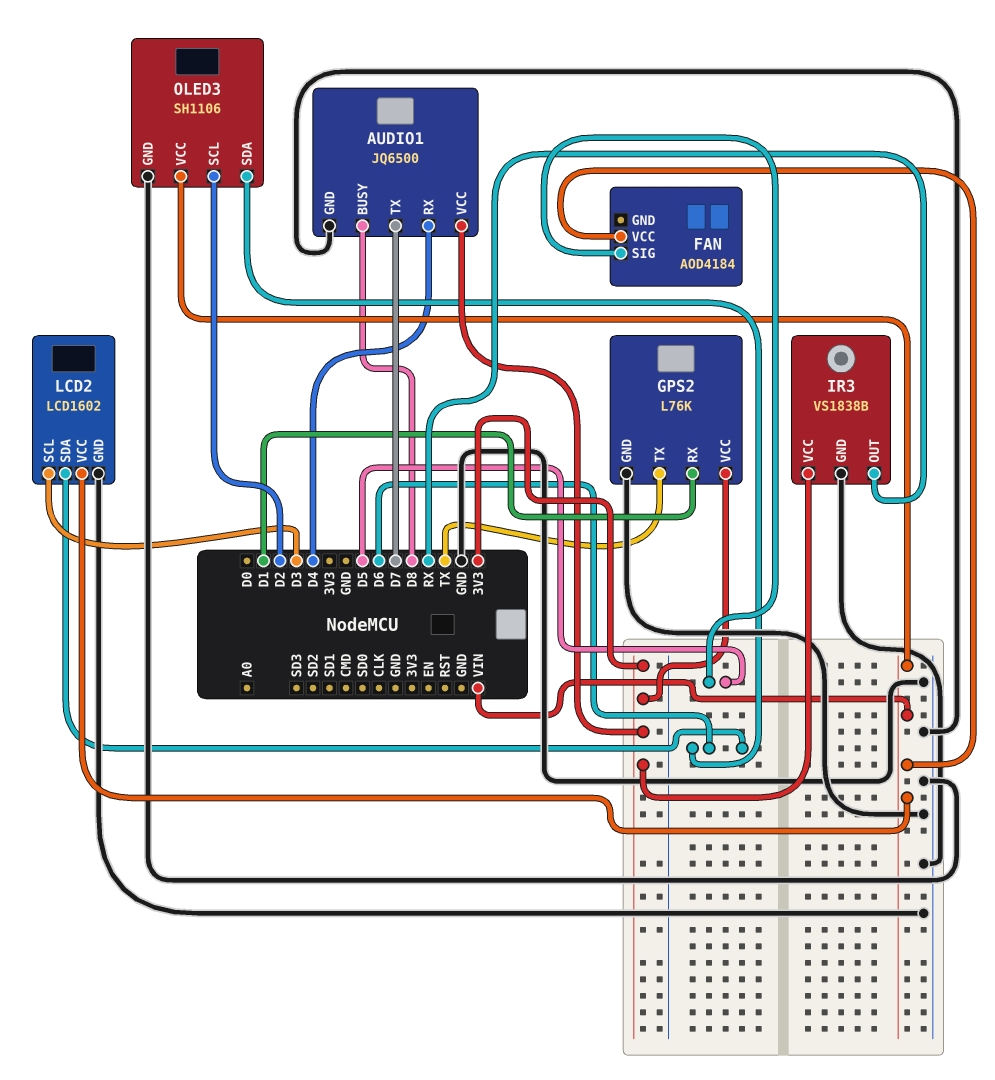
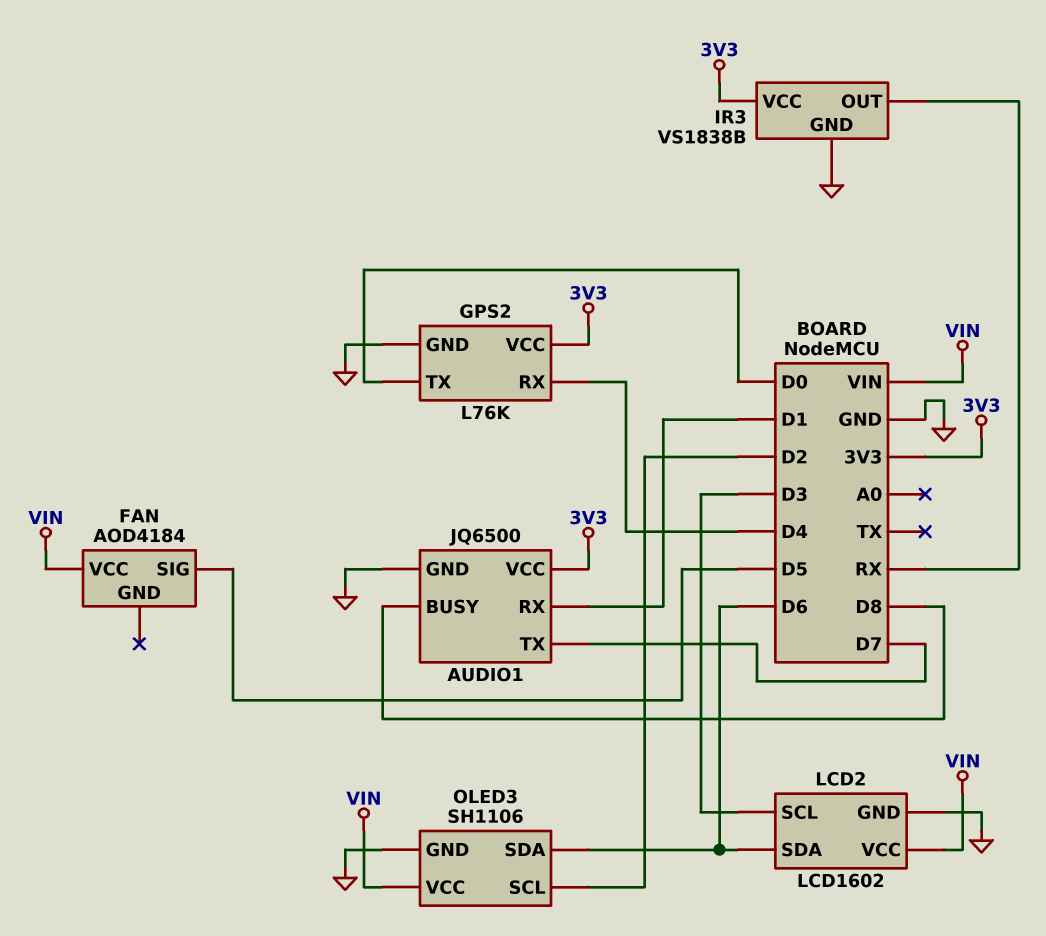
AUDIO1 pin RX: D4 -> D1
GPS2 pin RX: D1 -> D4
GPS2 pin TX: TX -> D0

